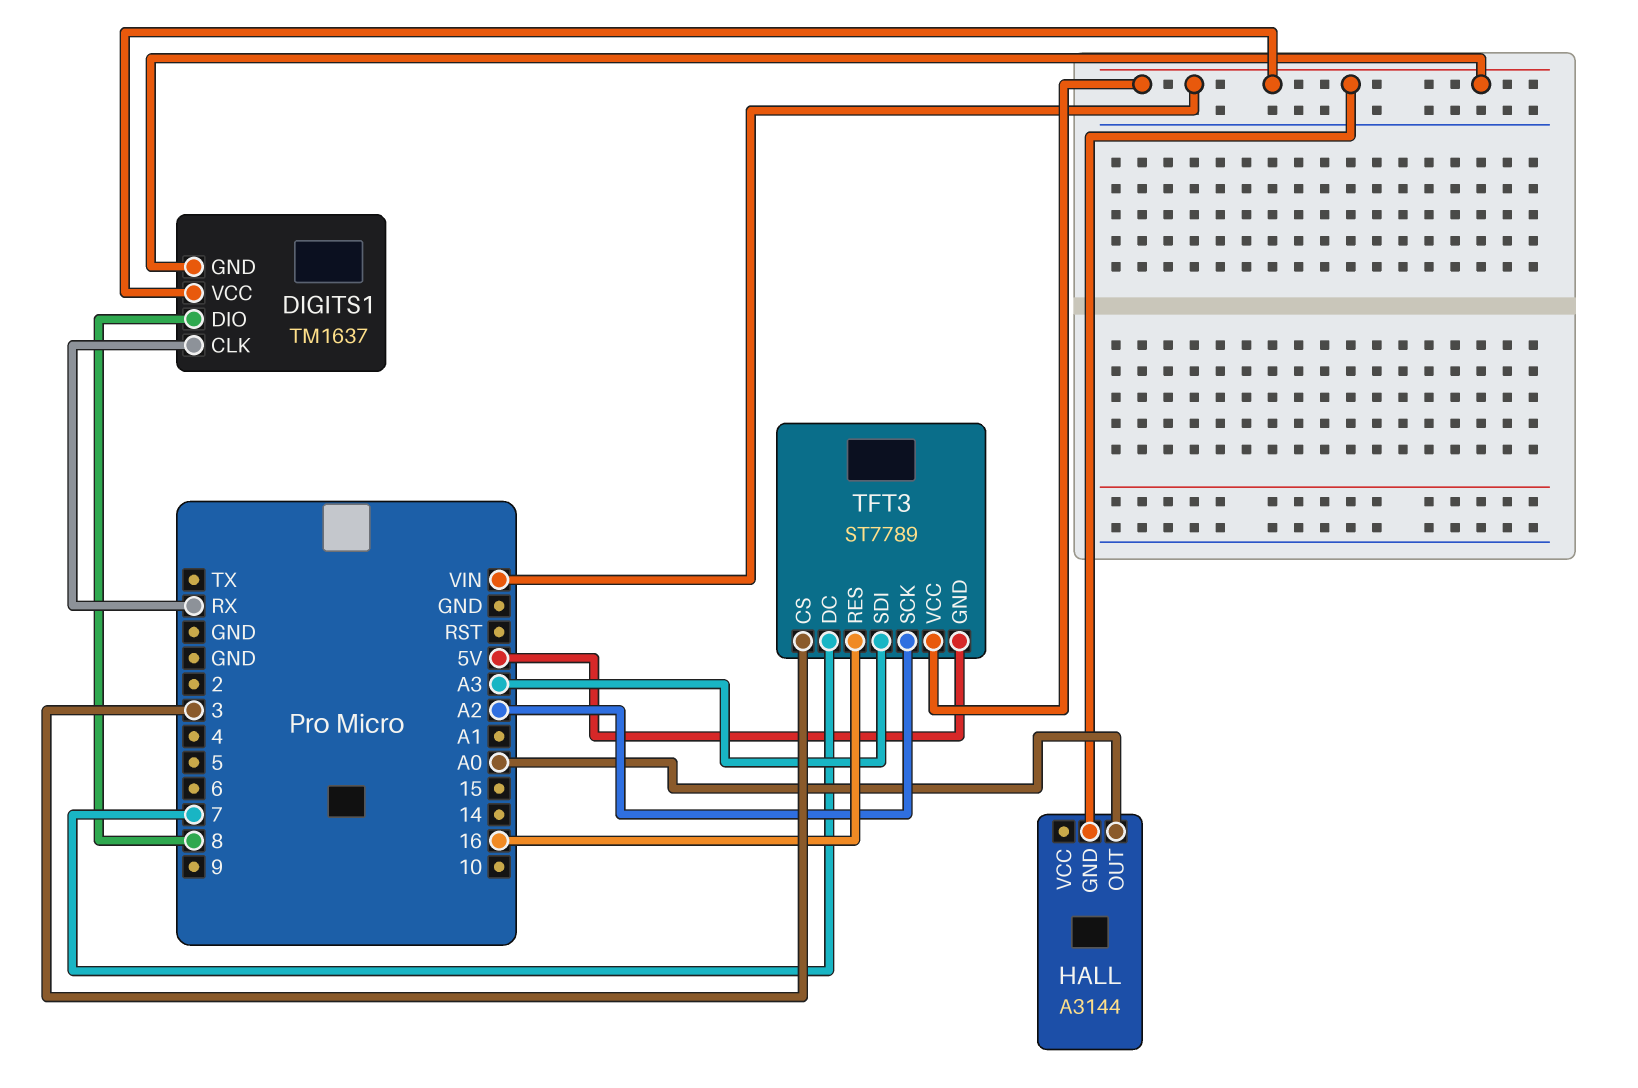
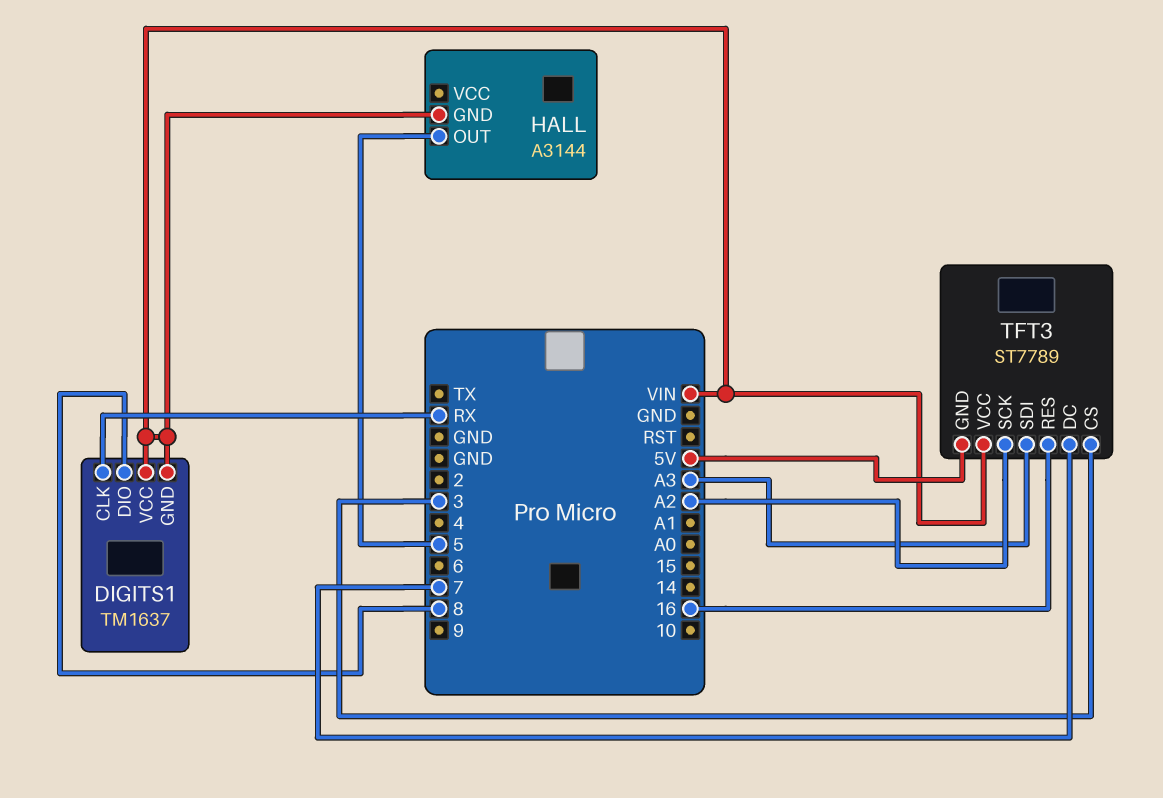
HALL pin OUT: A0 -> 5

